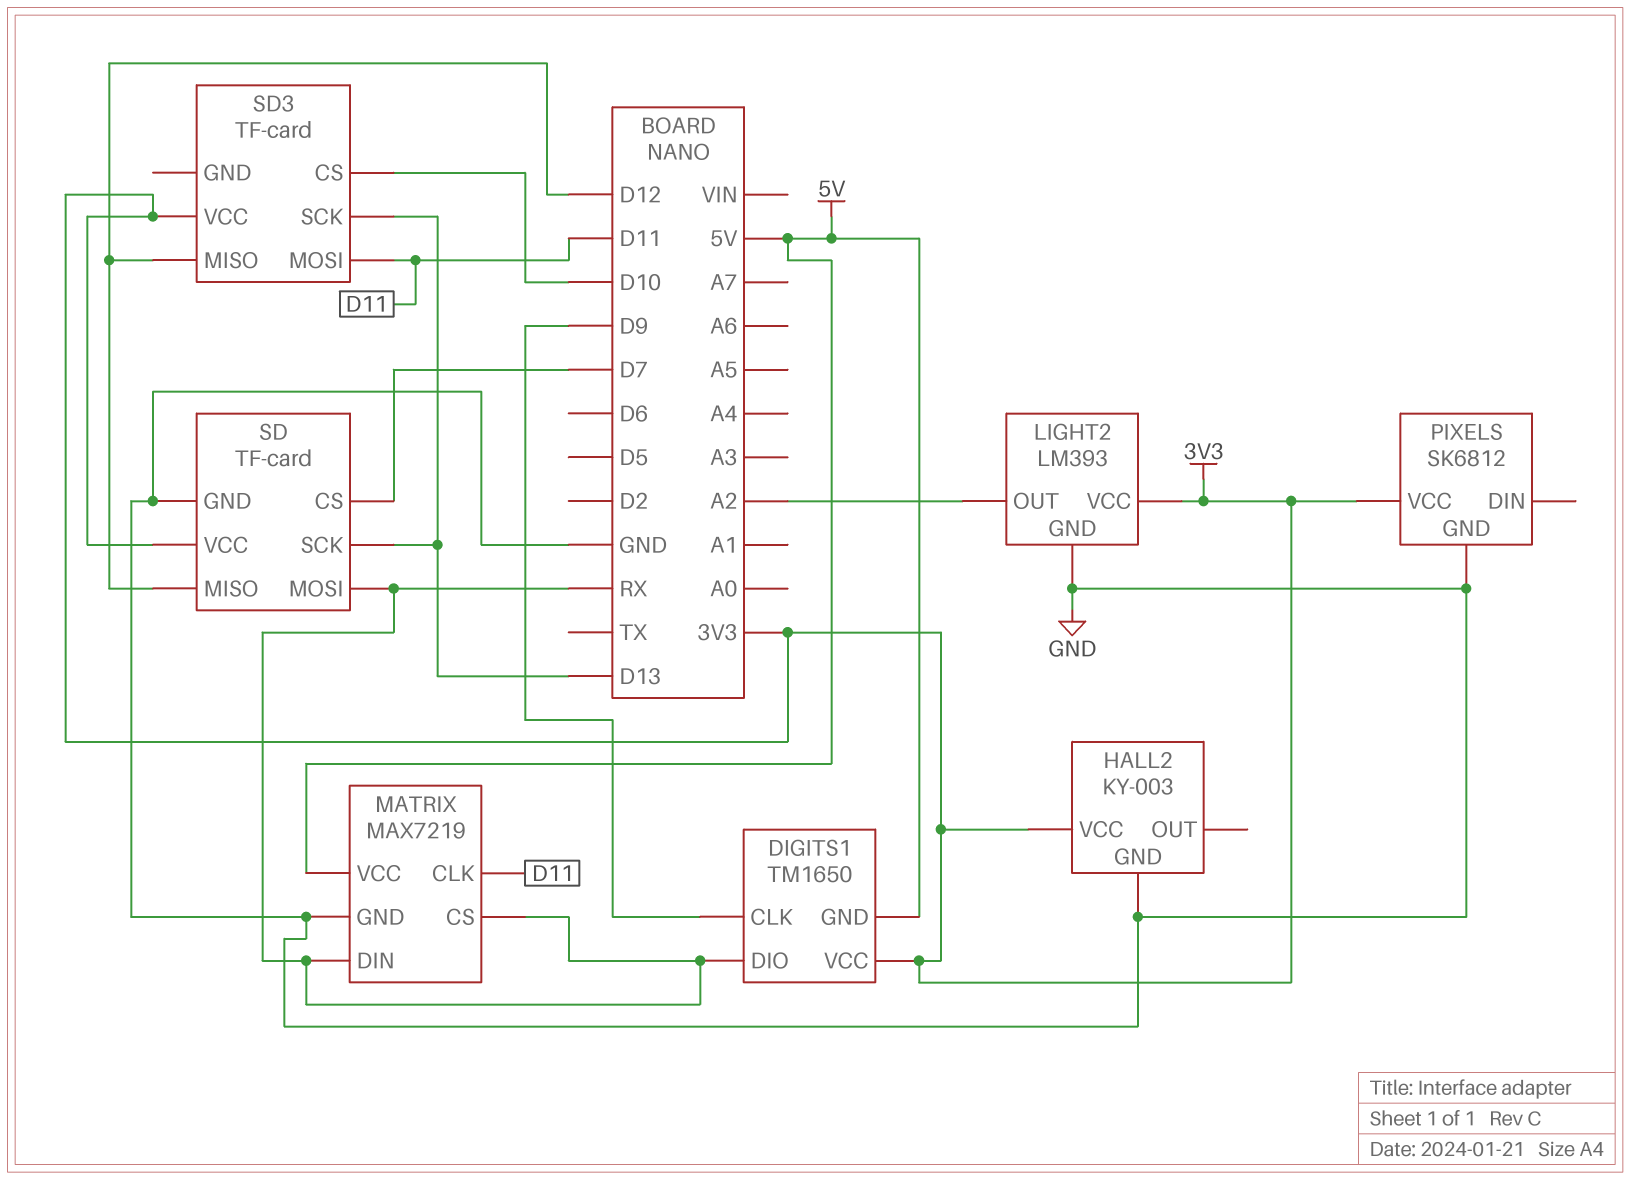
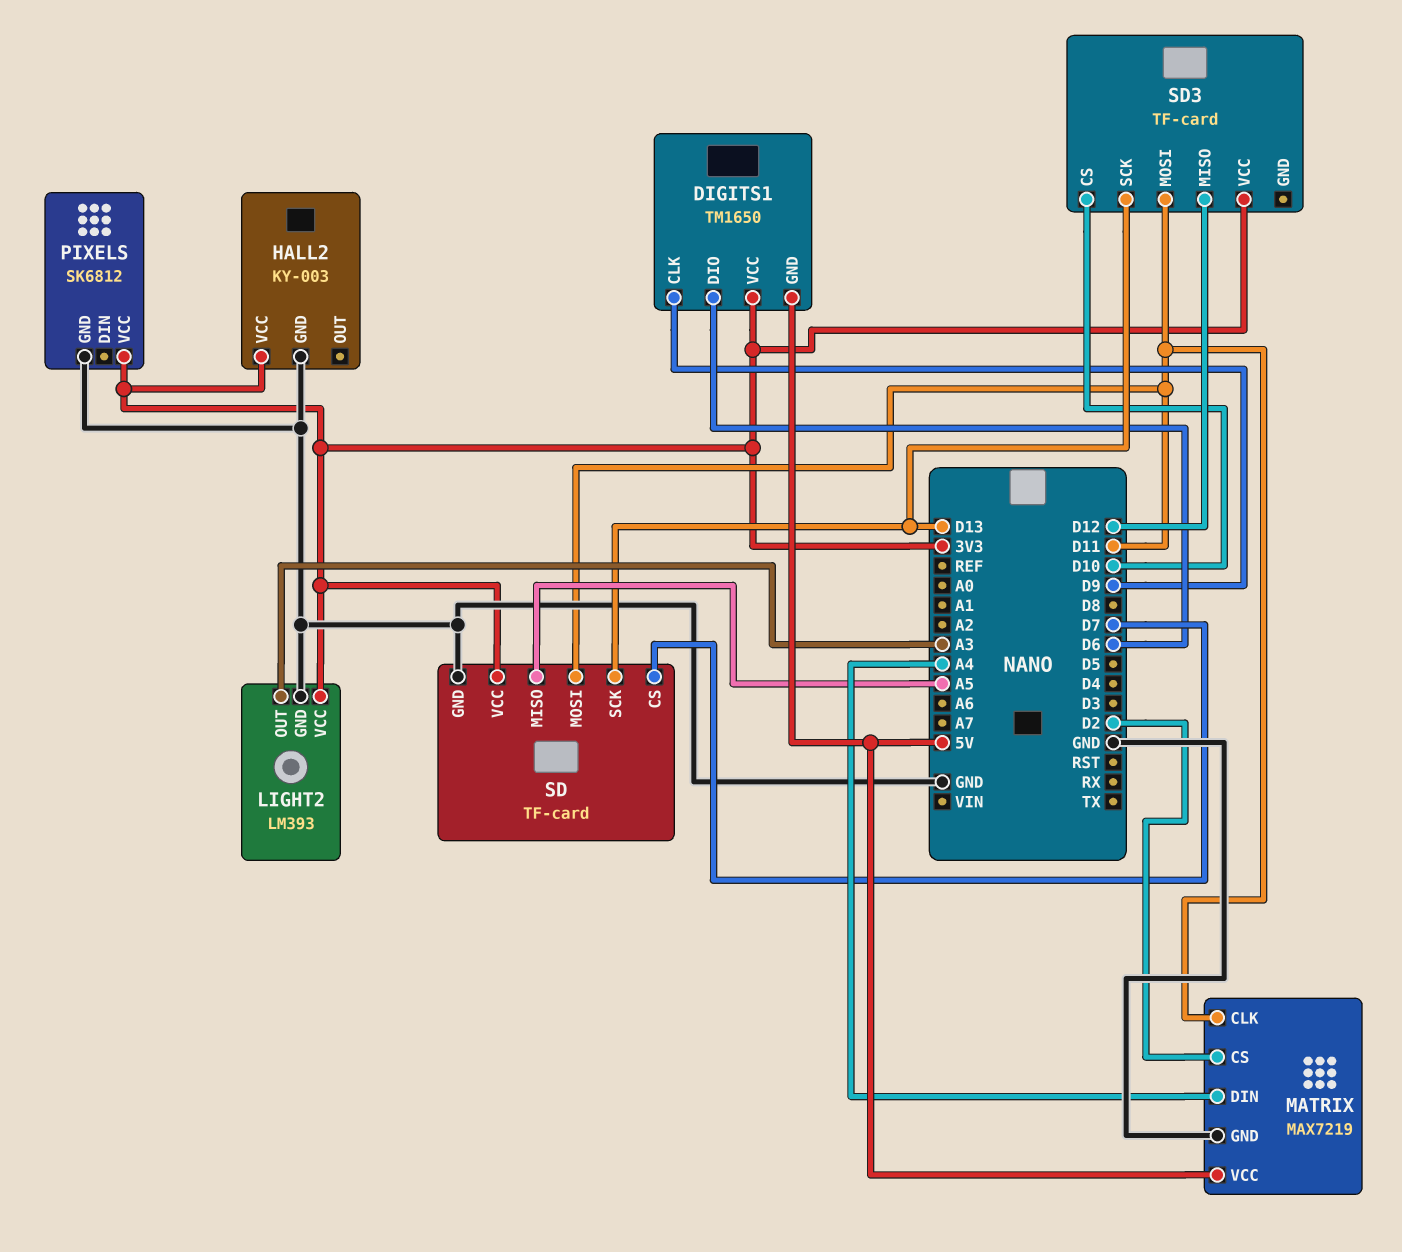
DIGITS1 pin DIO: RX -> D6
LIGHT2 pin OUT: A2 -> A3
MATRIX pin CS: RX -> D2
MATRIX pin DIN: RX -> A4
SD pin MISO: D12 -> A5
SD pin MOSI: RX -> D11

